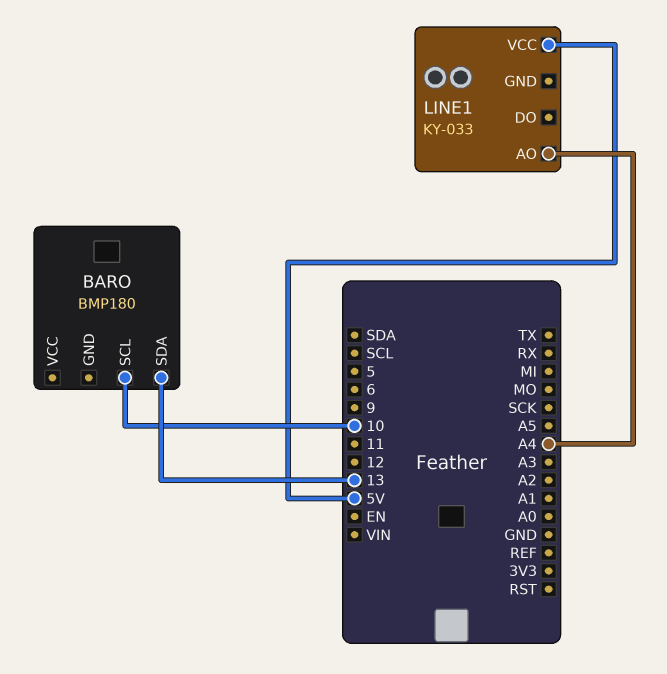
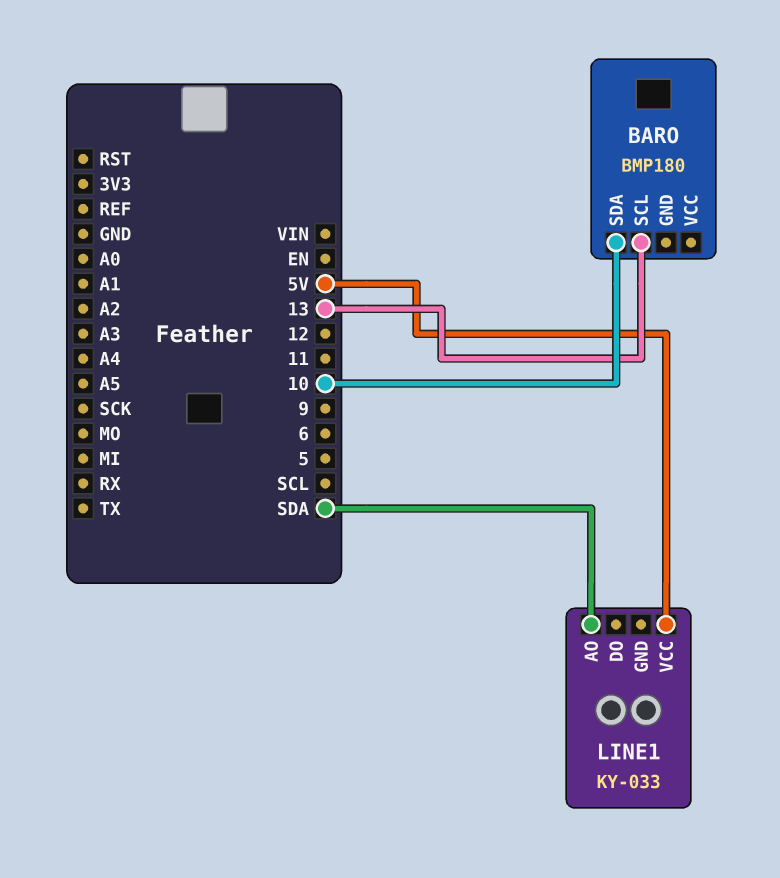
BARO pin SCL: 10 -> 13
BARO pin SDA: 13 -> 10
LINE1 pin AO: A4 -> SDA

